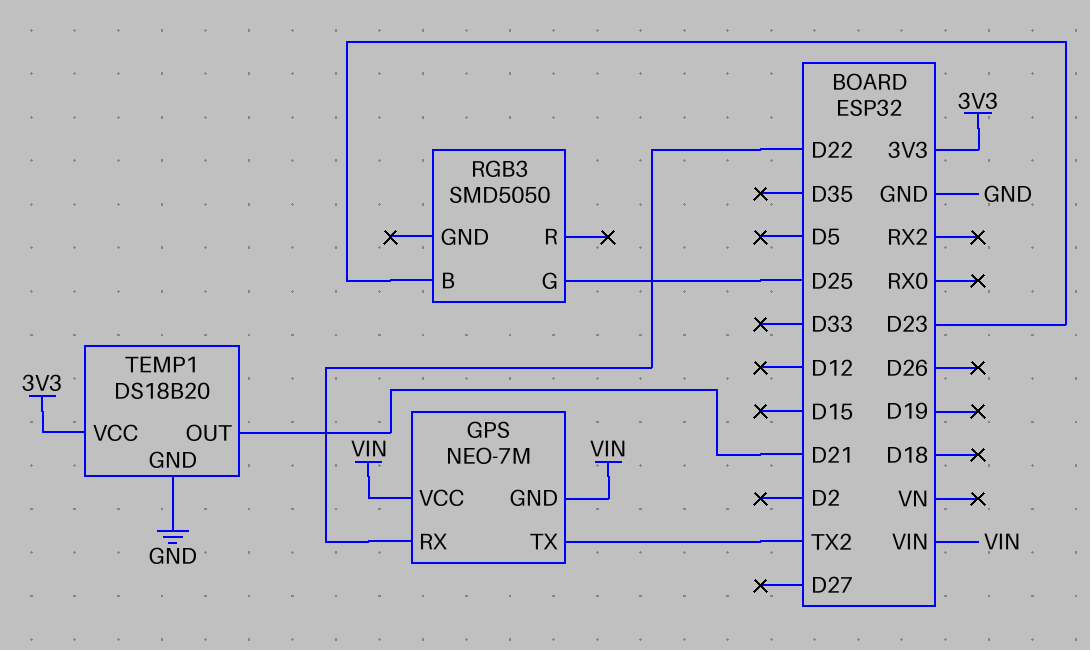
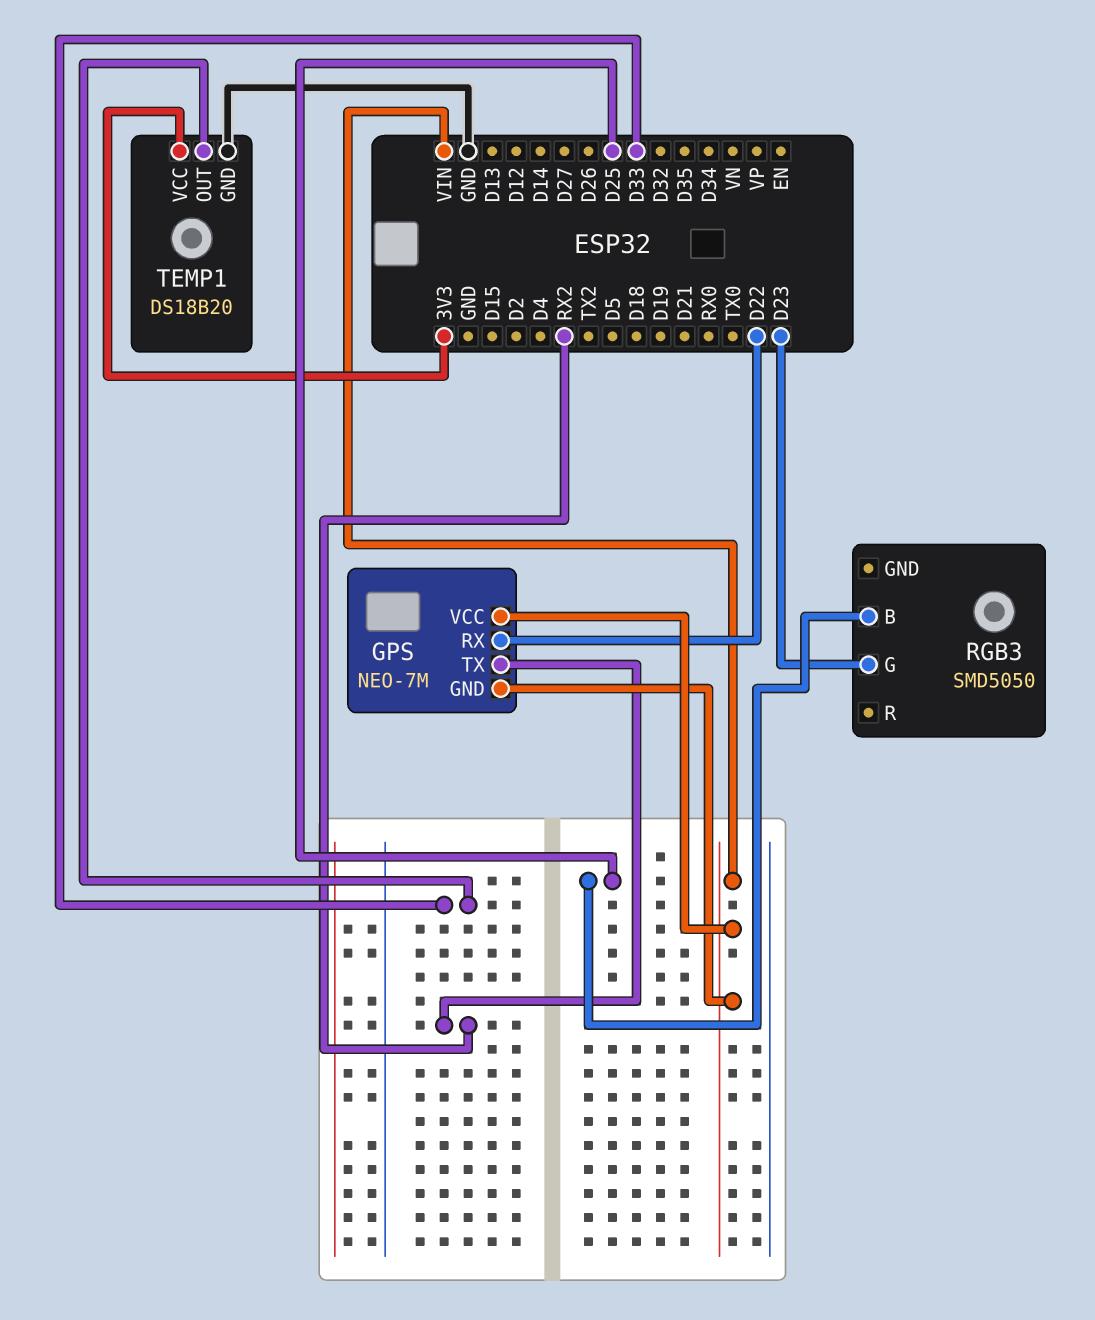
GPS pin TX: TX2 -> RX2
RGB3 pin B: D23 -> D25
RGB3 pin G: D25 -> D23
TEMP1 pin OUT: D21 -> D33

